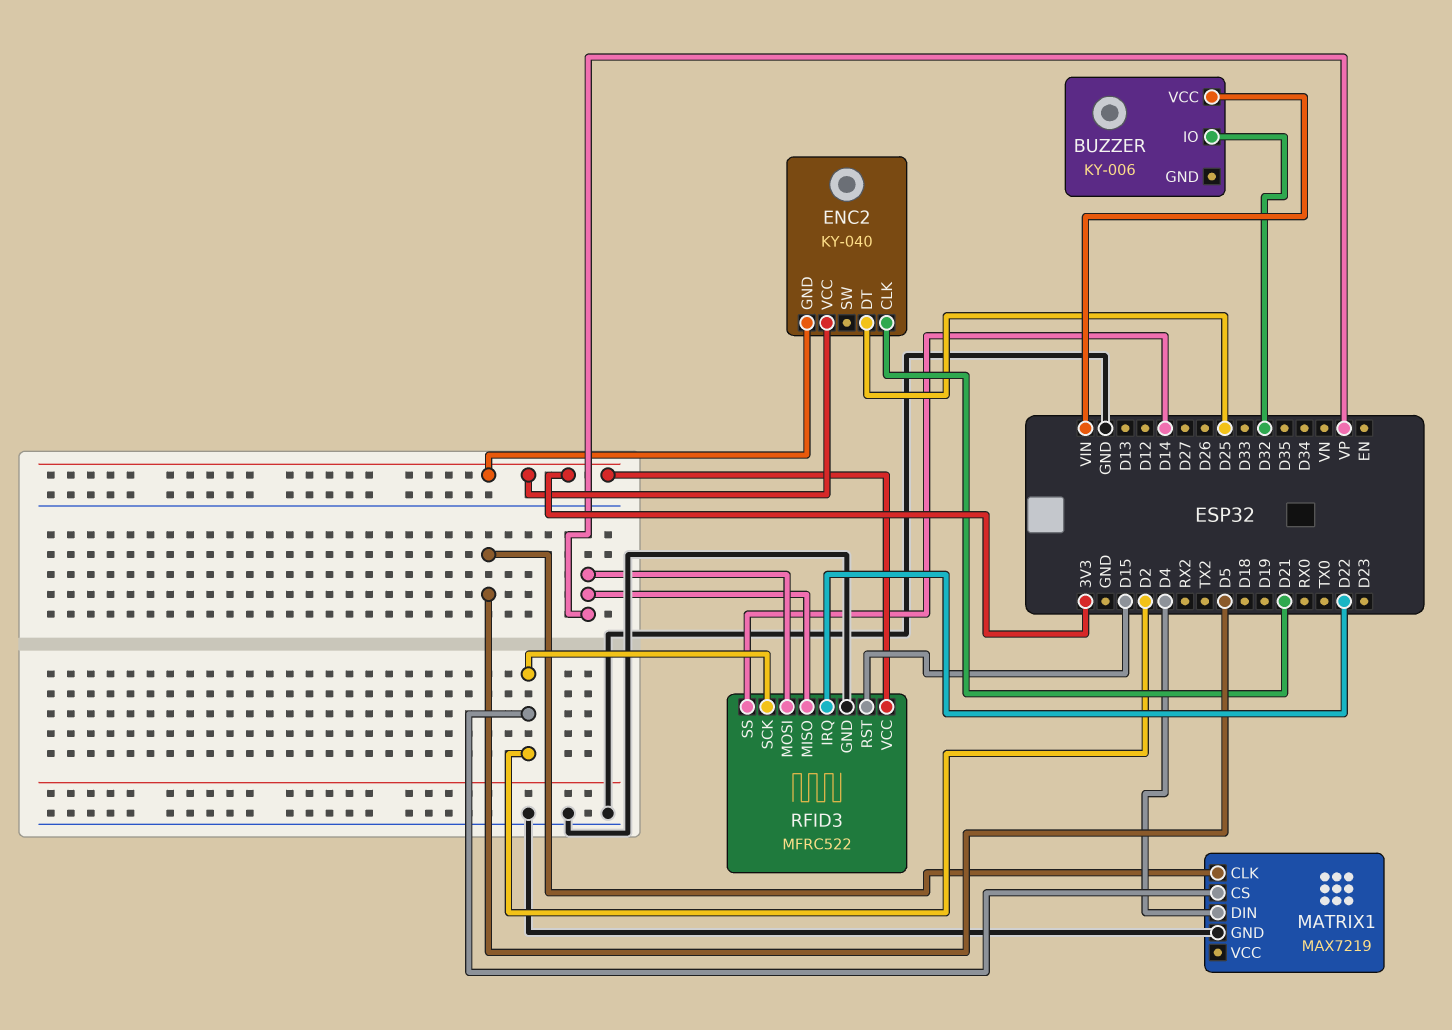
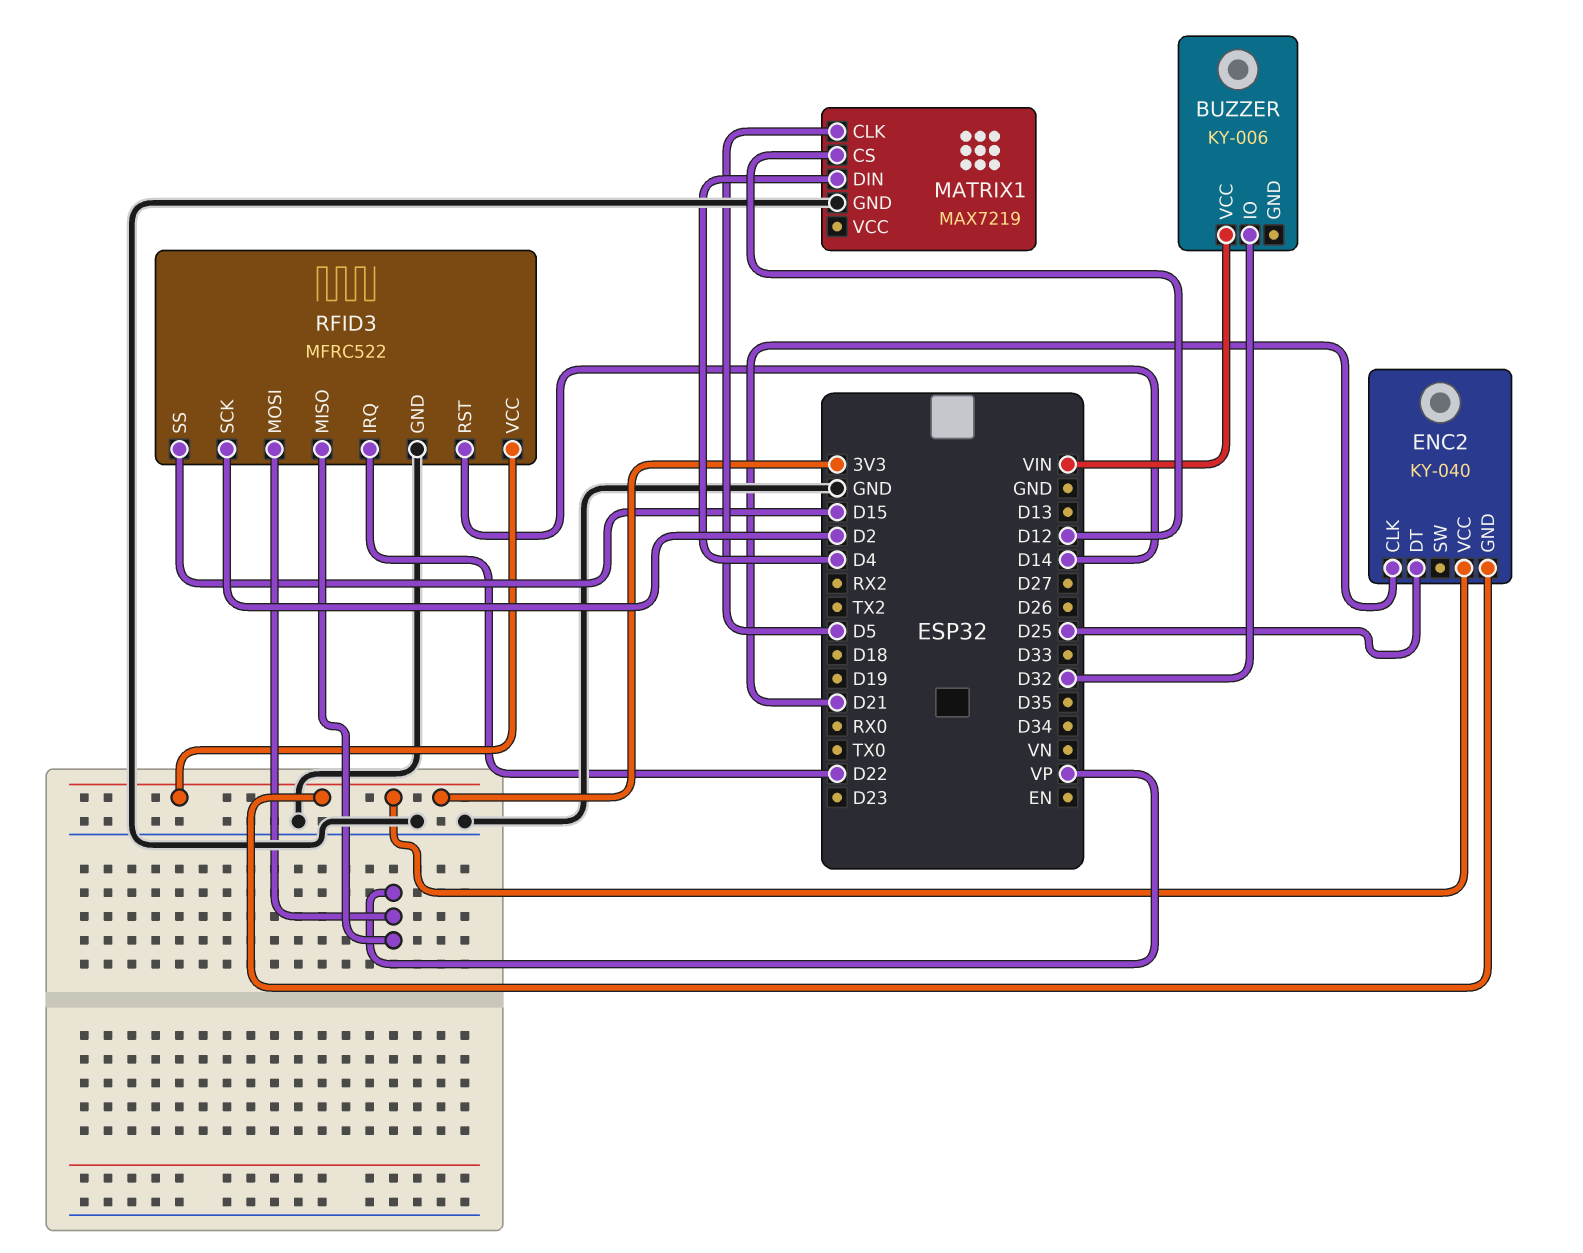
MATRIX1 pin CS: D2 -> D12
RFID3 pin RST: D15 -> D14
RFID3 pin SS: D14 -> D15

